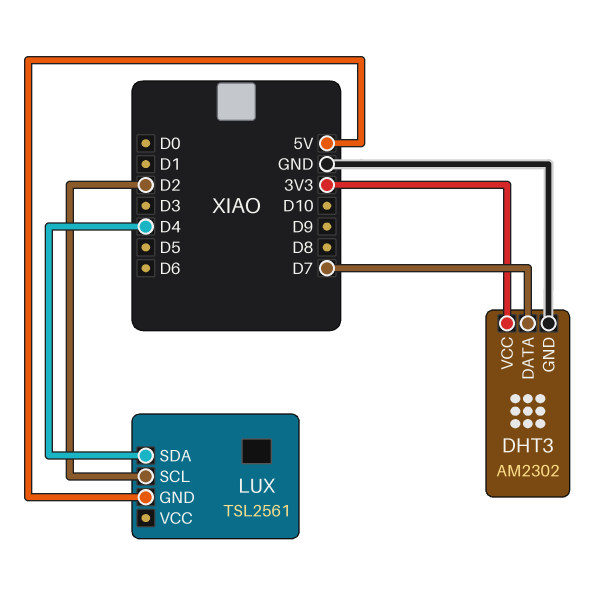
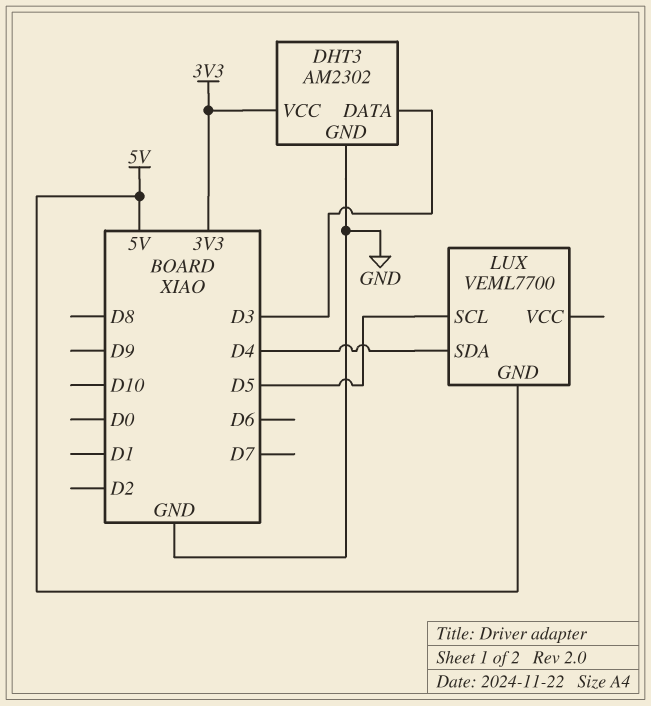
DHT3 pin DATA: D7 -> D3
LUX: TSL2561 -> VEML7700
LUX pin SCL: D2 -> D5

